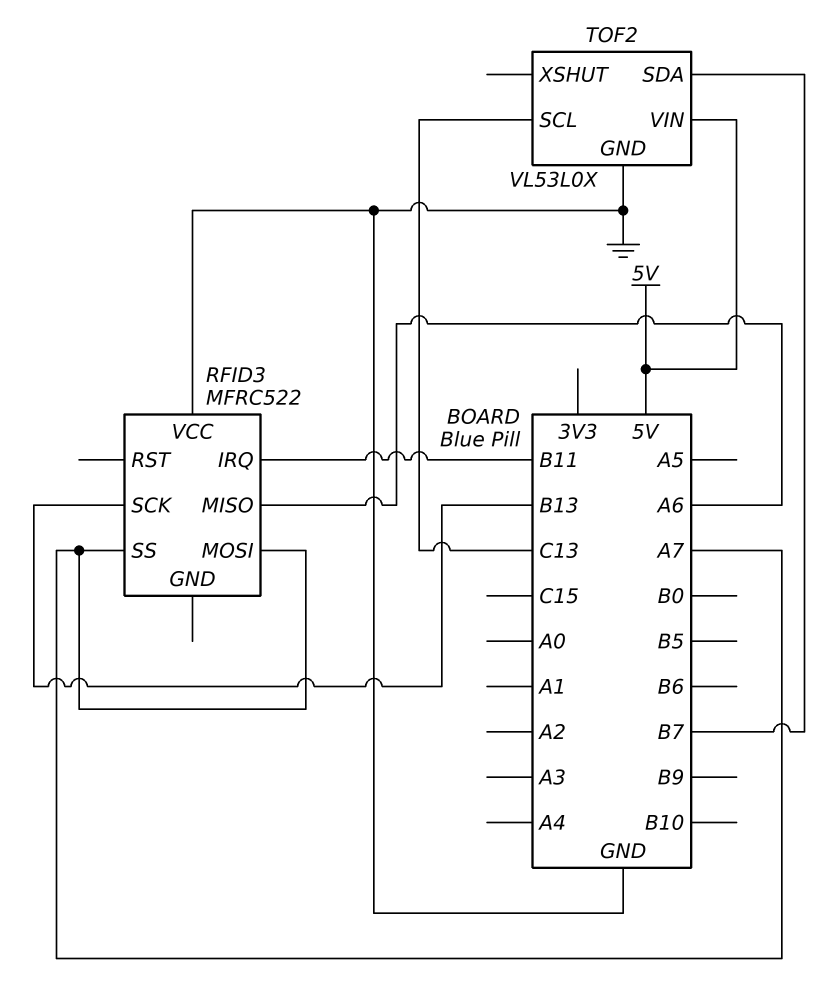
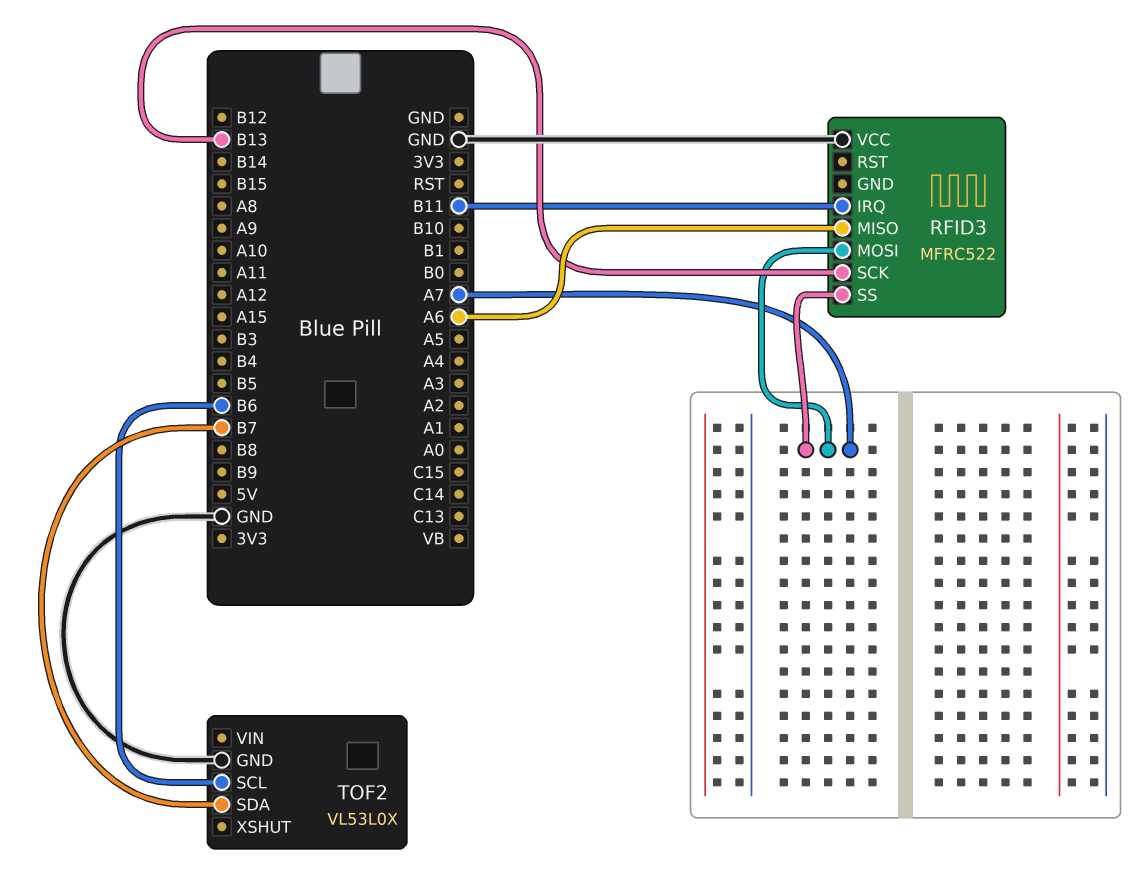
TOF2 pin SCL: C13 -> B6
TOF2 pin VIN: 5V -> none

